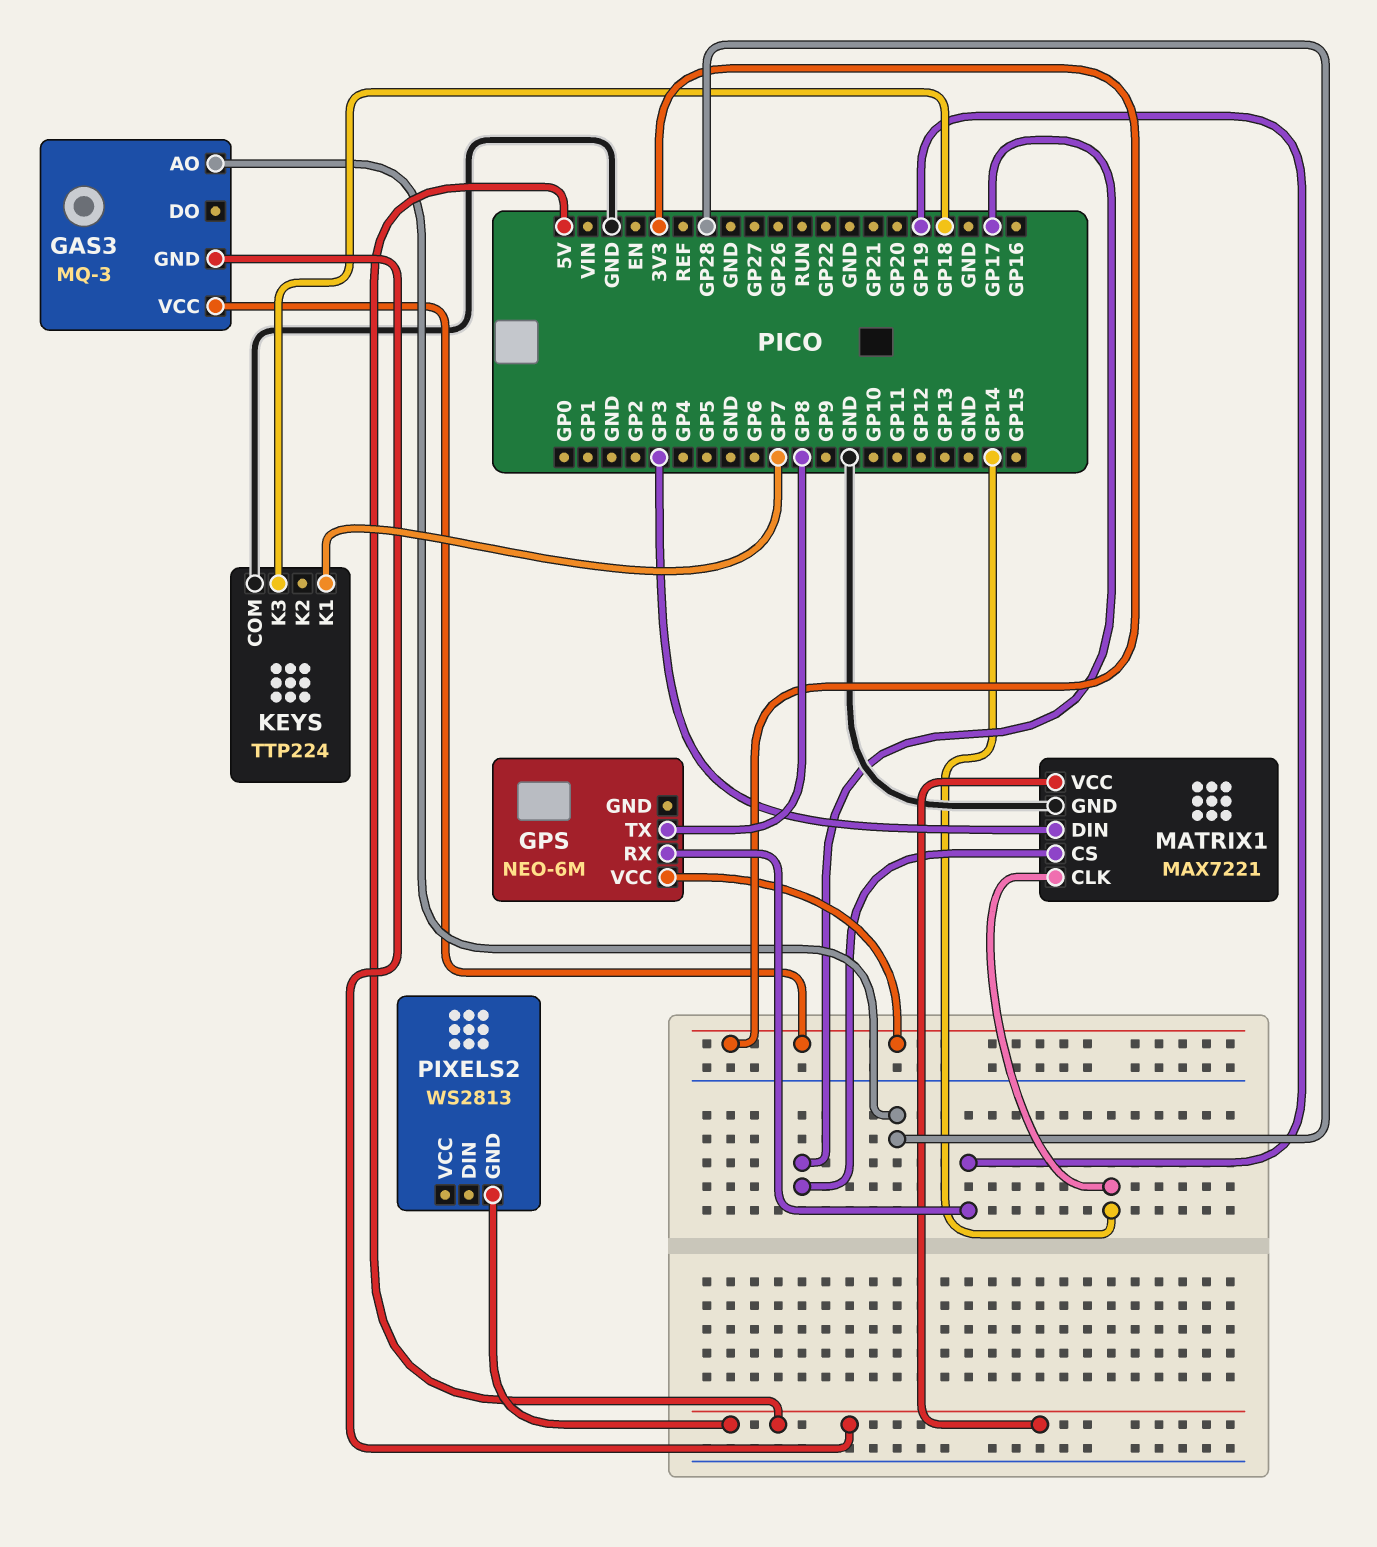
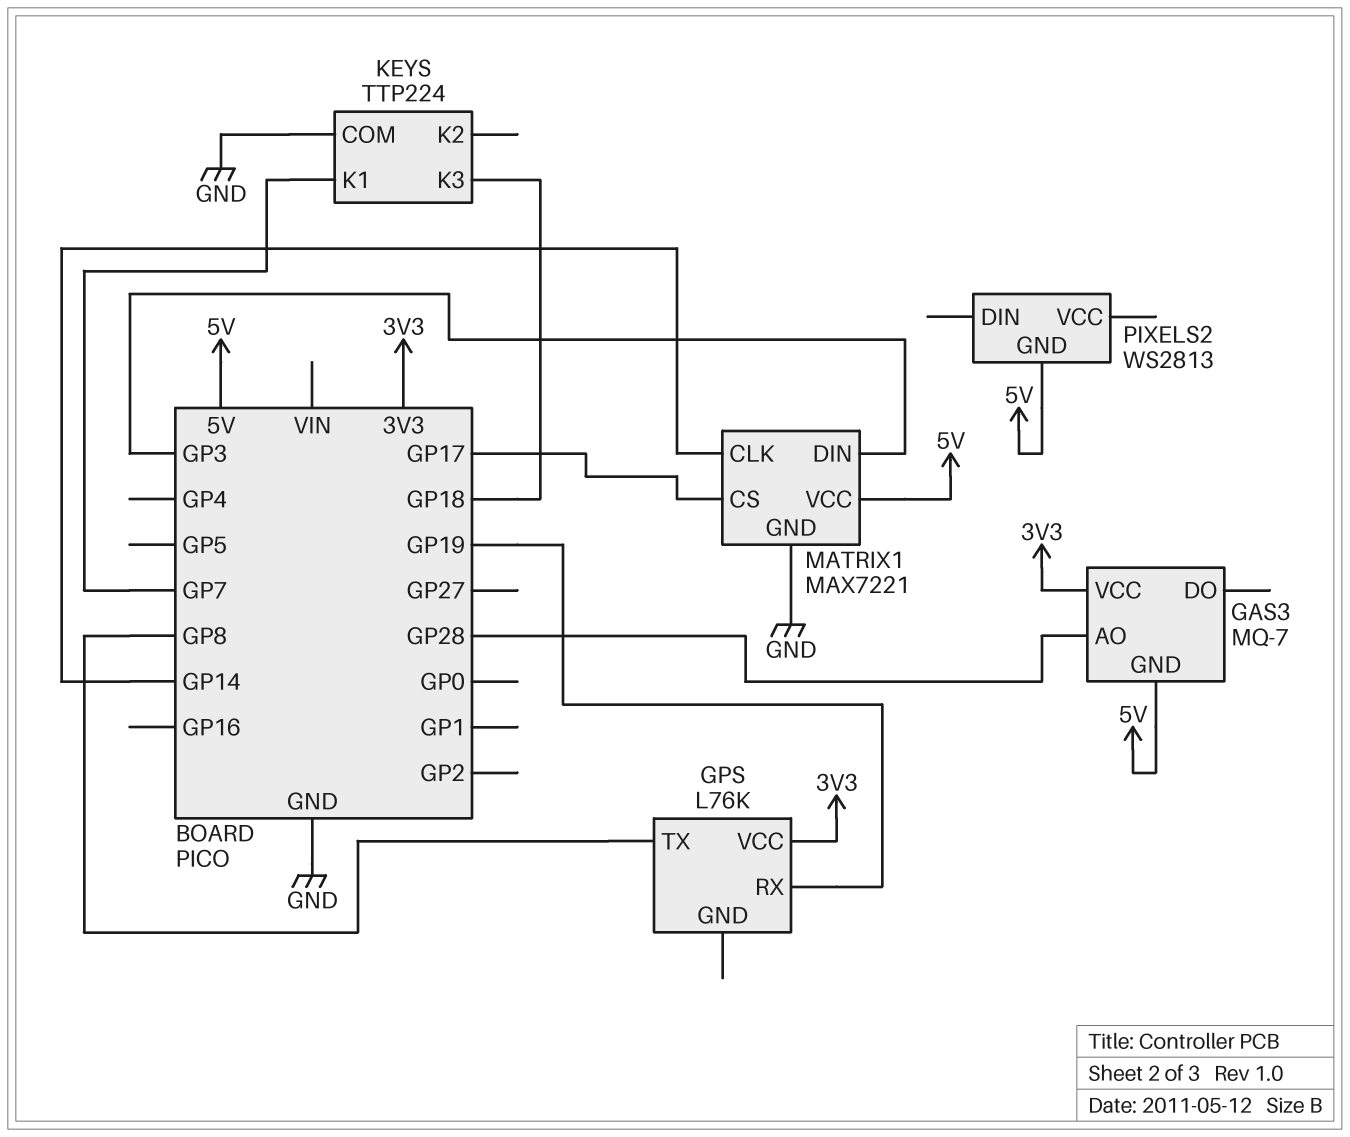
GAS3: MQ-3 -> MQ-7
GPS: NEO-6M -> L76K

